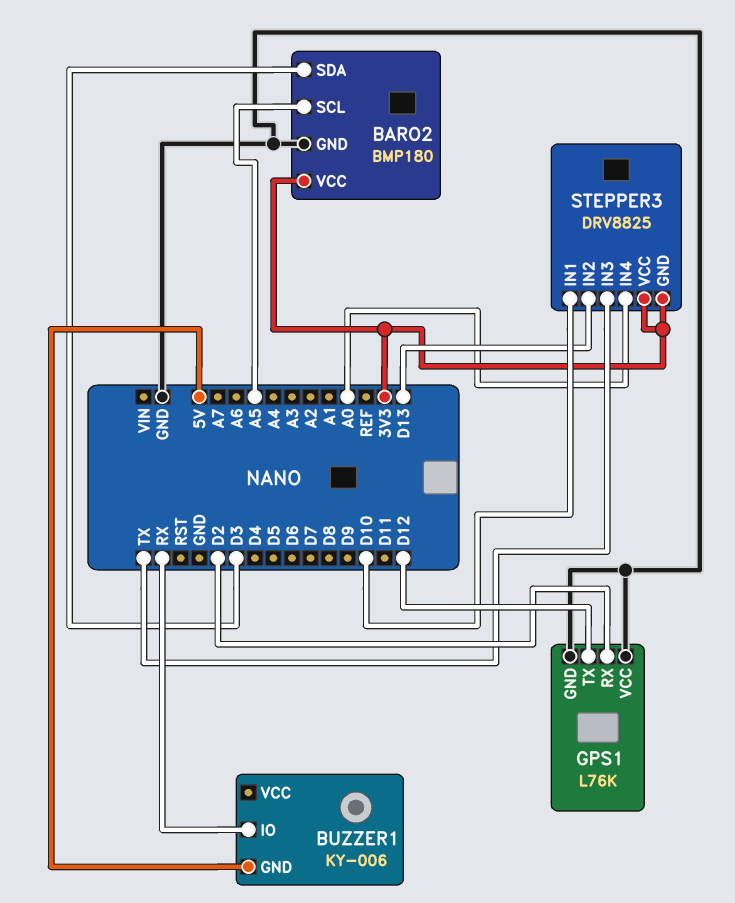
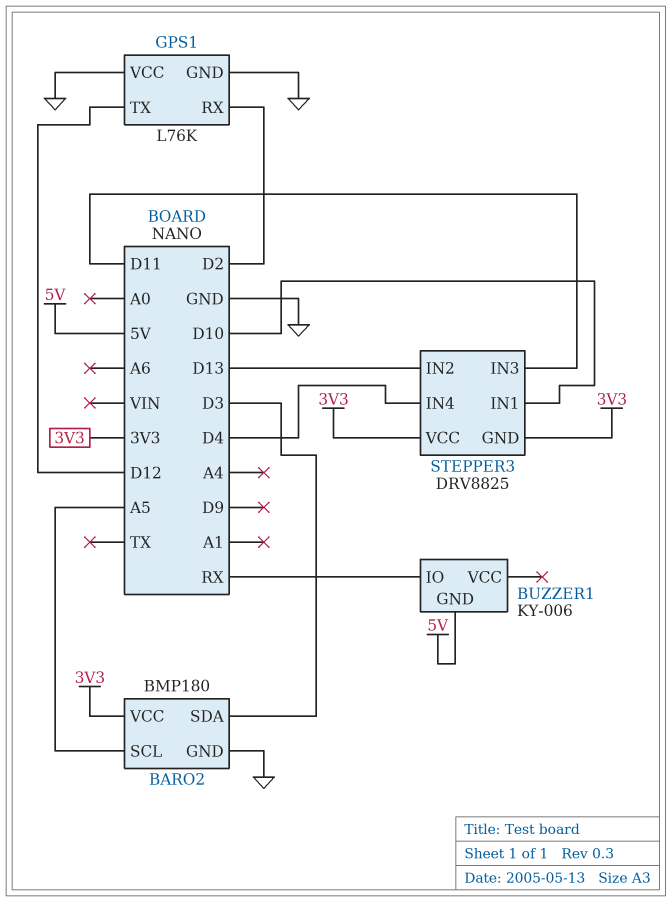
STEPPER3 pin IN3: TX -> D11
STEPPER3 pin IN4: A0 -> D4

